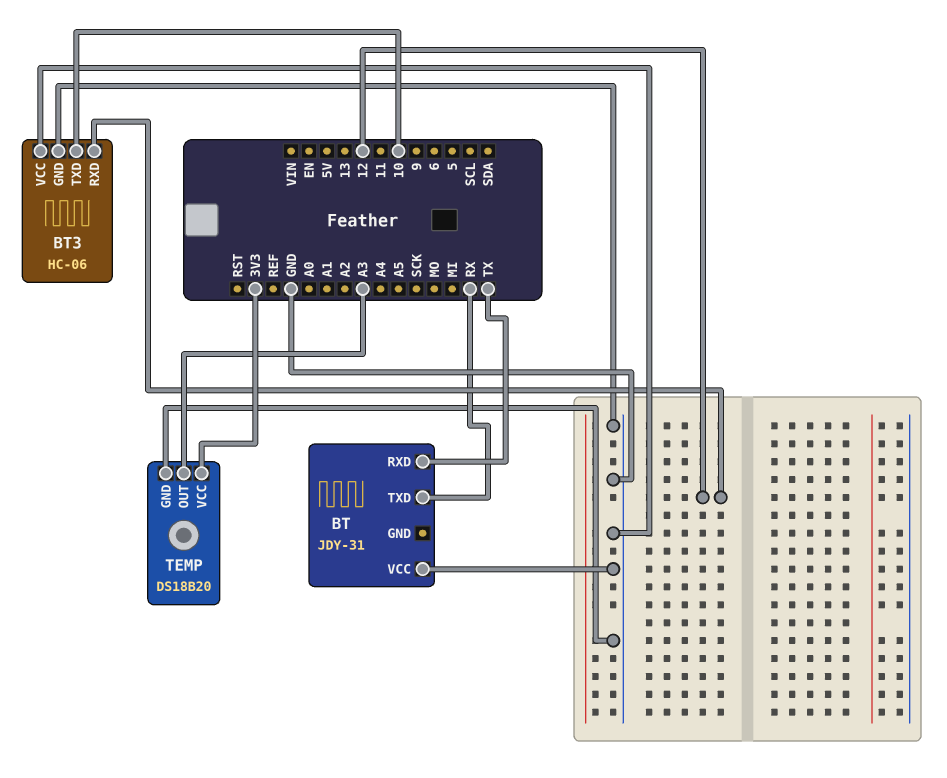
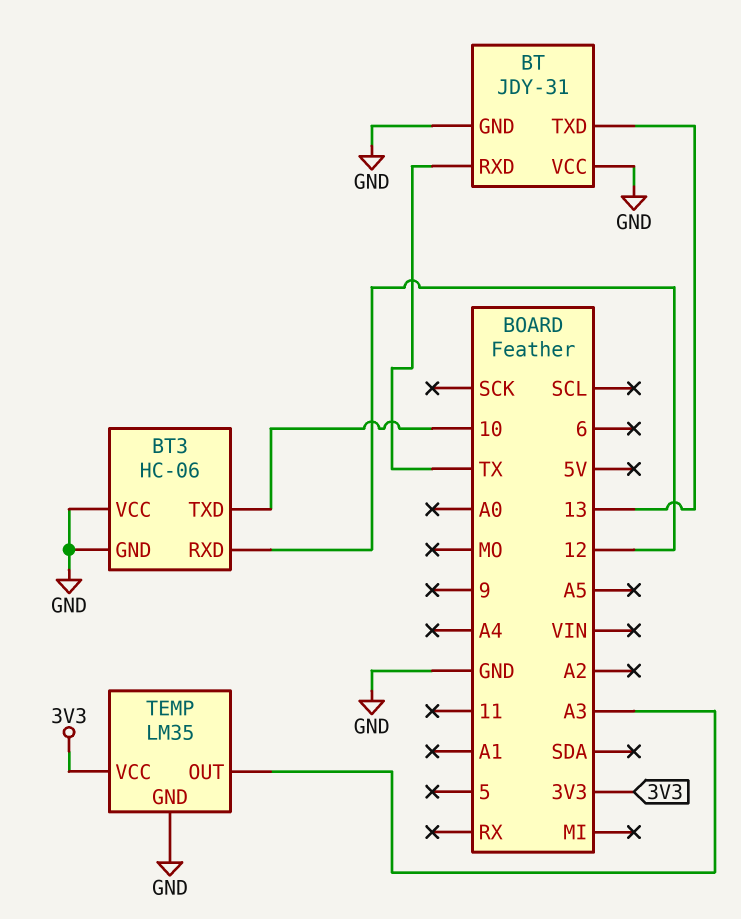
BT pin GND: none -> GND
BT pin TXD: RX -> 13
TEMP: DS18B20 -> LM35

